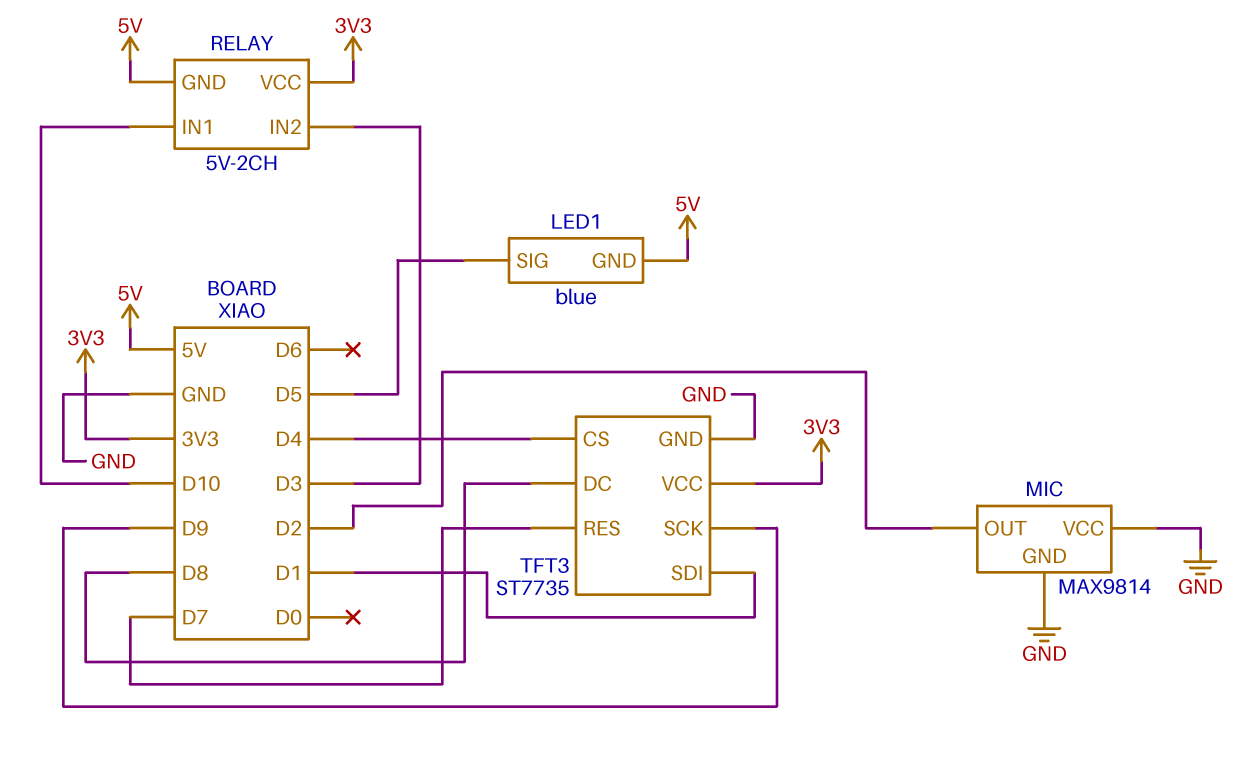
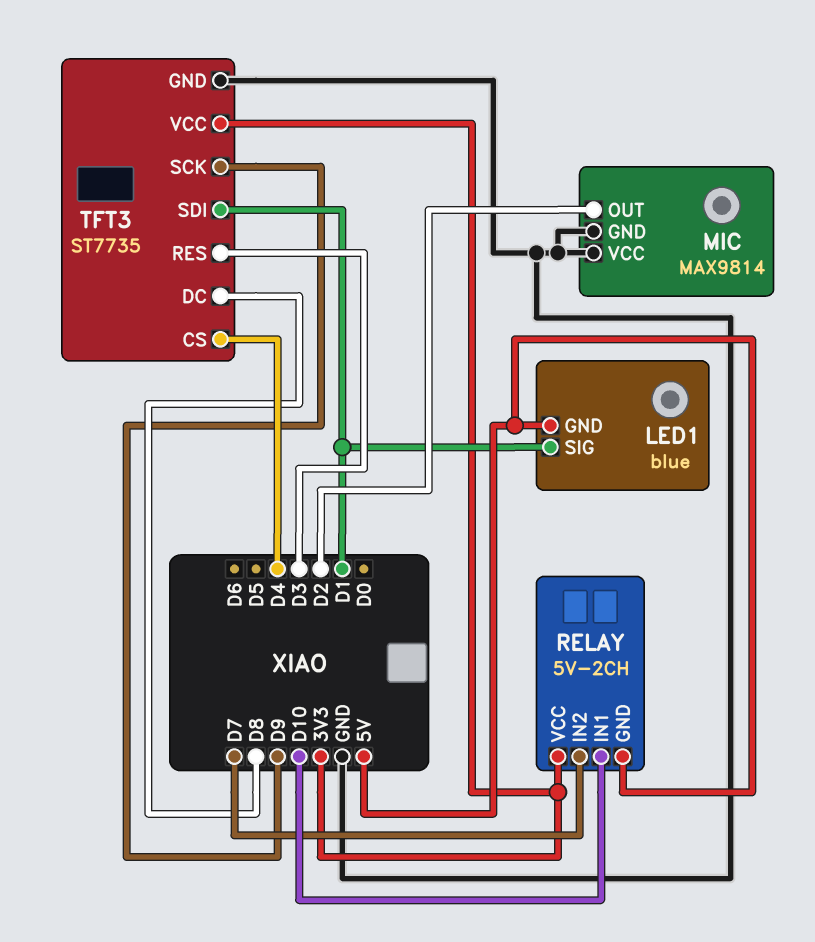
LED1 pin SIG: D5 -> D1
RELAY pin IN2: D3 -> D7
TFT3 pin RES: D7 -> D3

